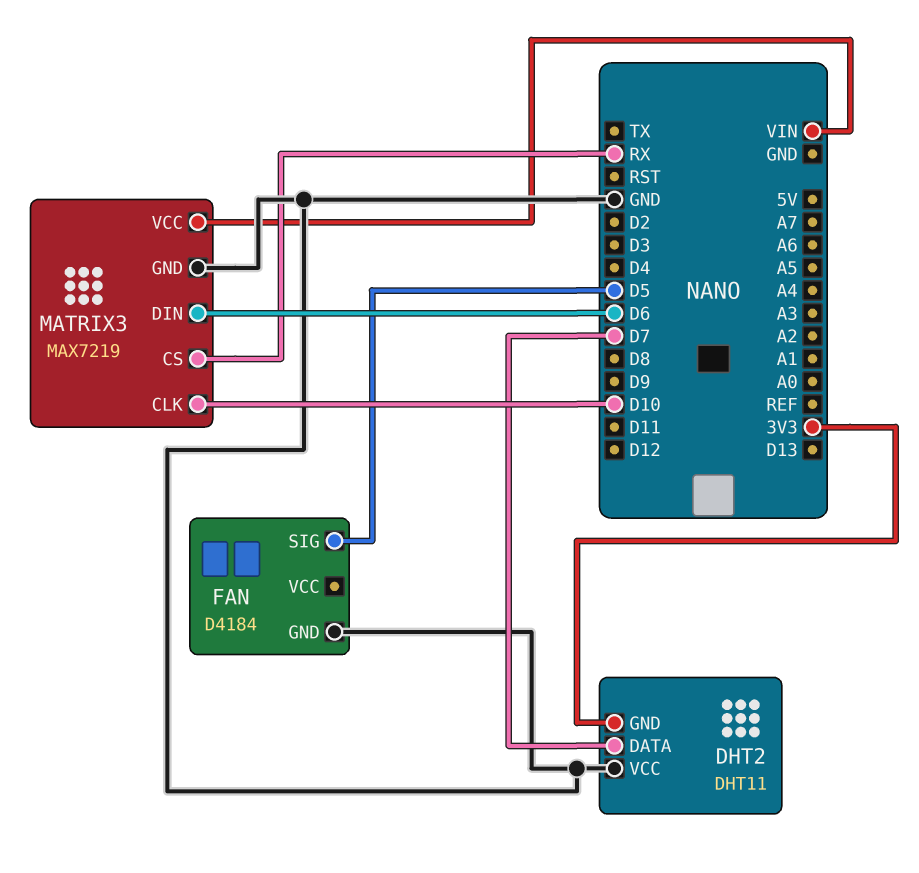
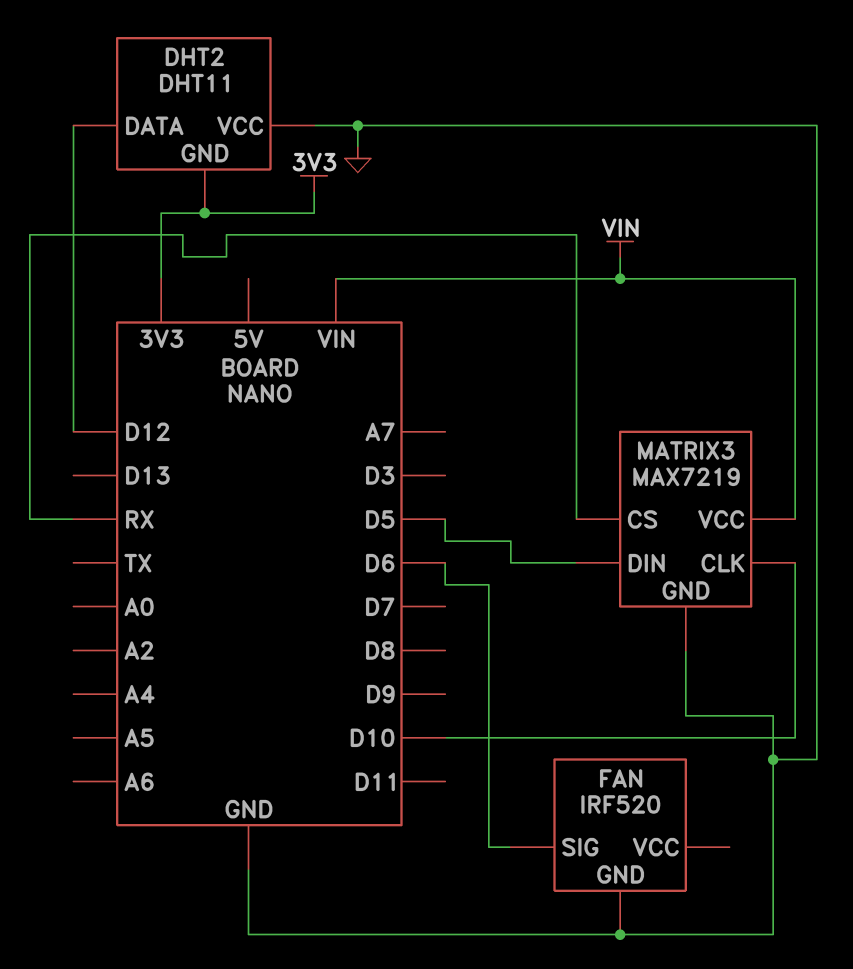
DHT2 pin DATA: D7 -> D12
FAN: D4184 -> IRF520
FAN pin SIG: D5 -> D6
MATRIX3 pin DIN: D6 -> D5

